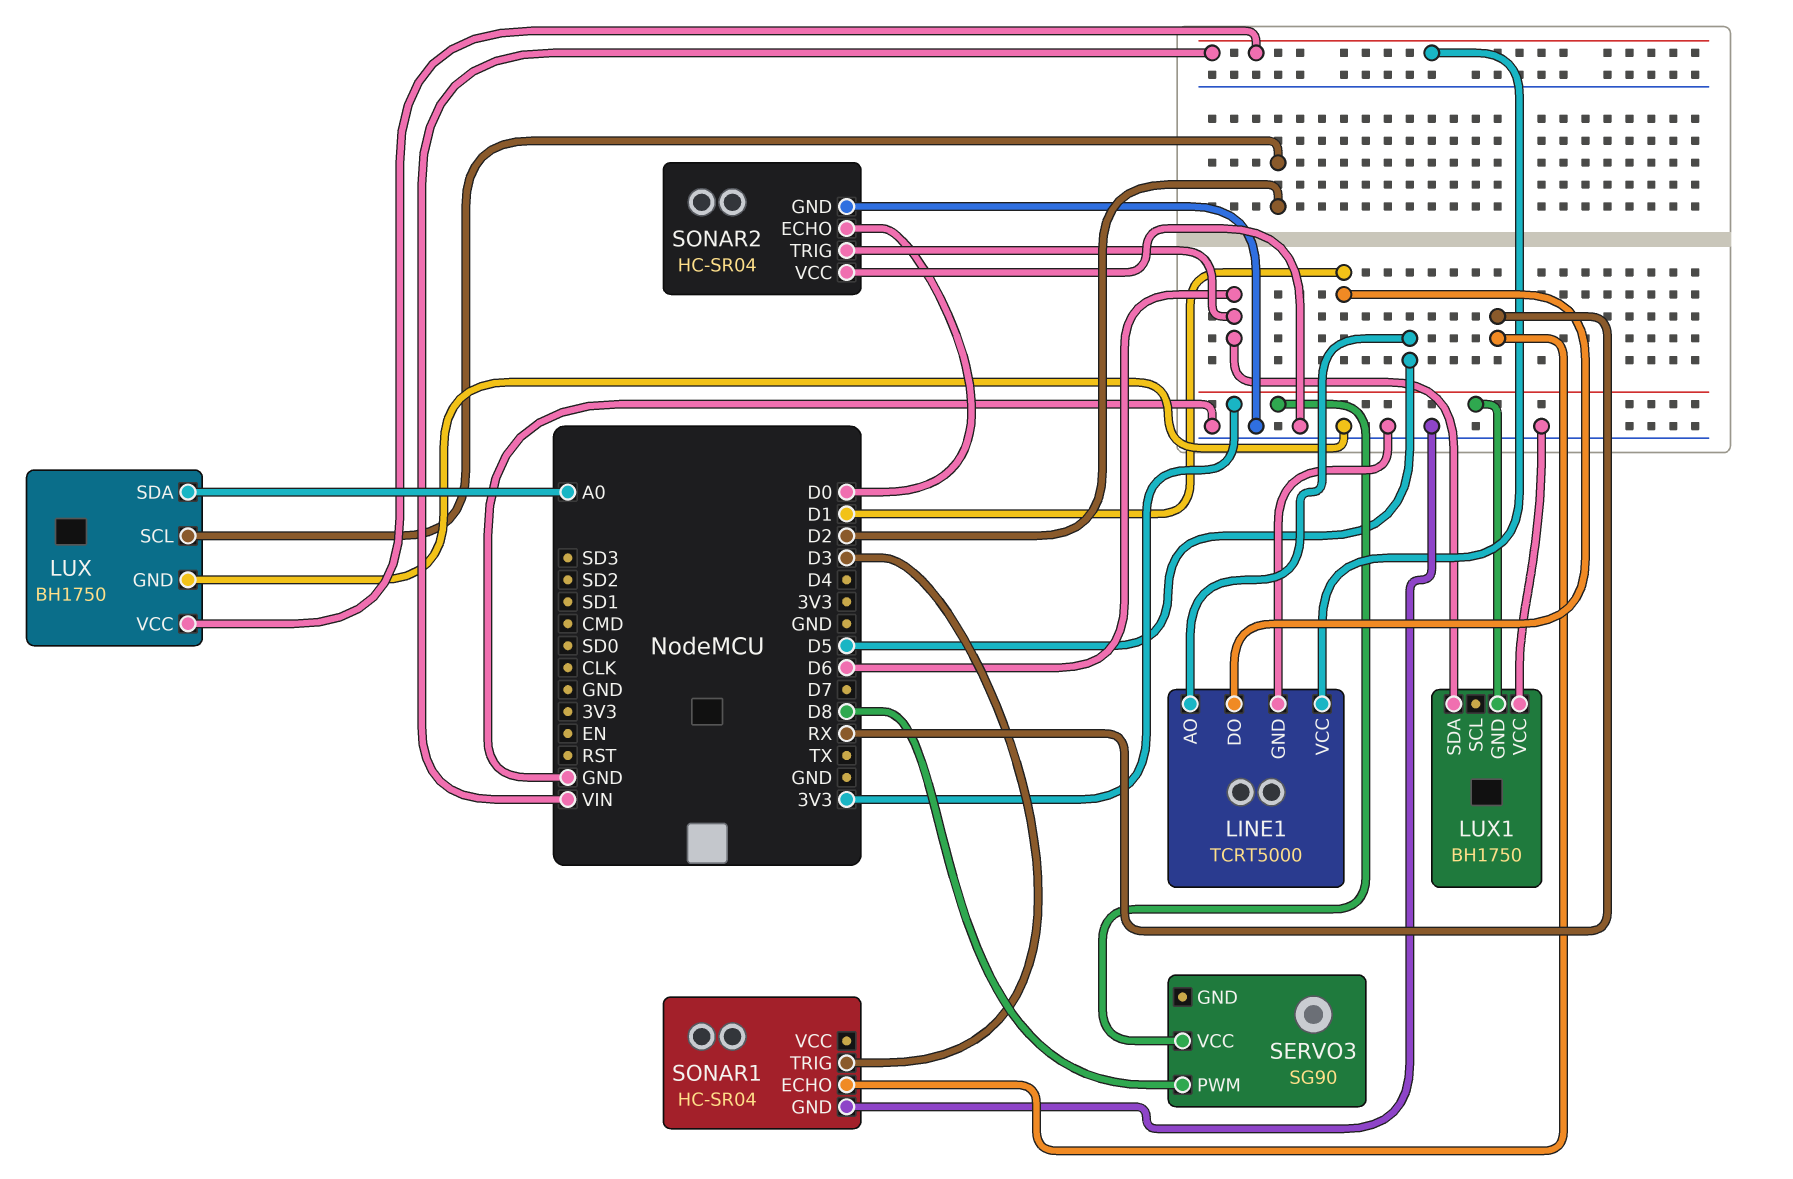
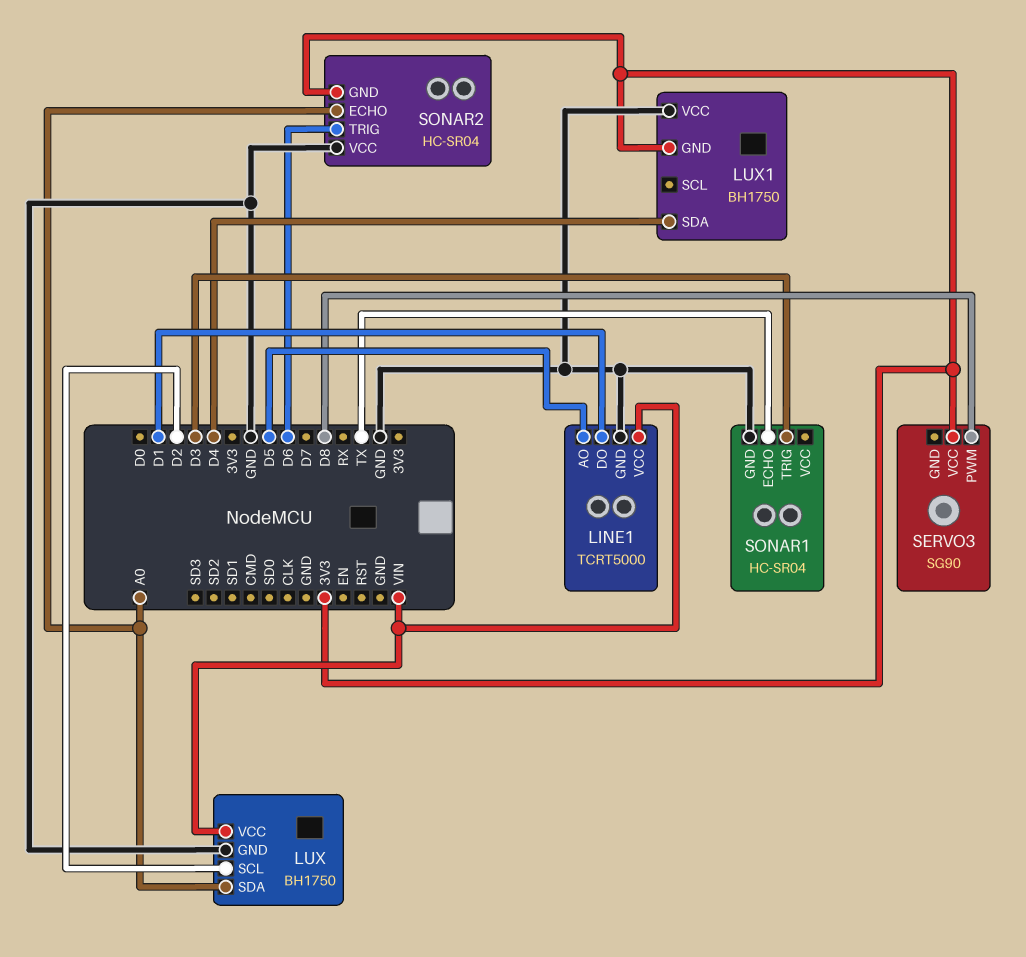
LUX1 pin SDA: D6 -> D4
SONAR1 pin ECHO: RX -> TX
SONAR2 pin ECHO: D0 -> A0
SONAR2 pin GND: GND -> 3V3

